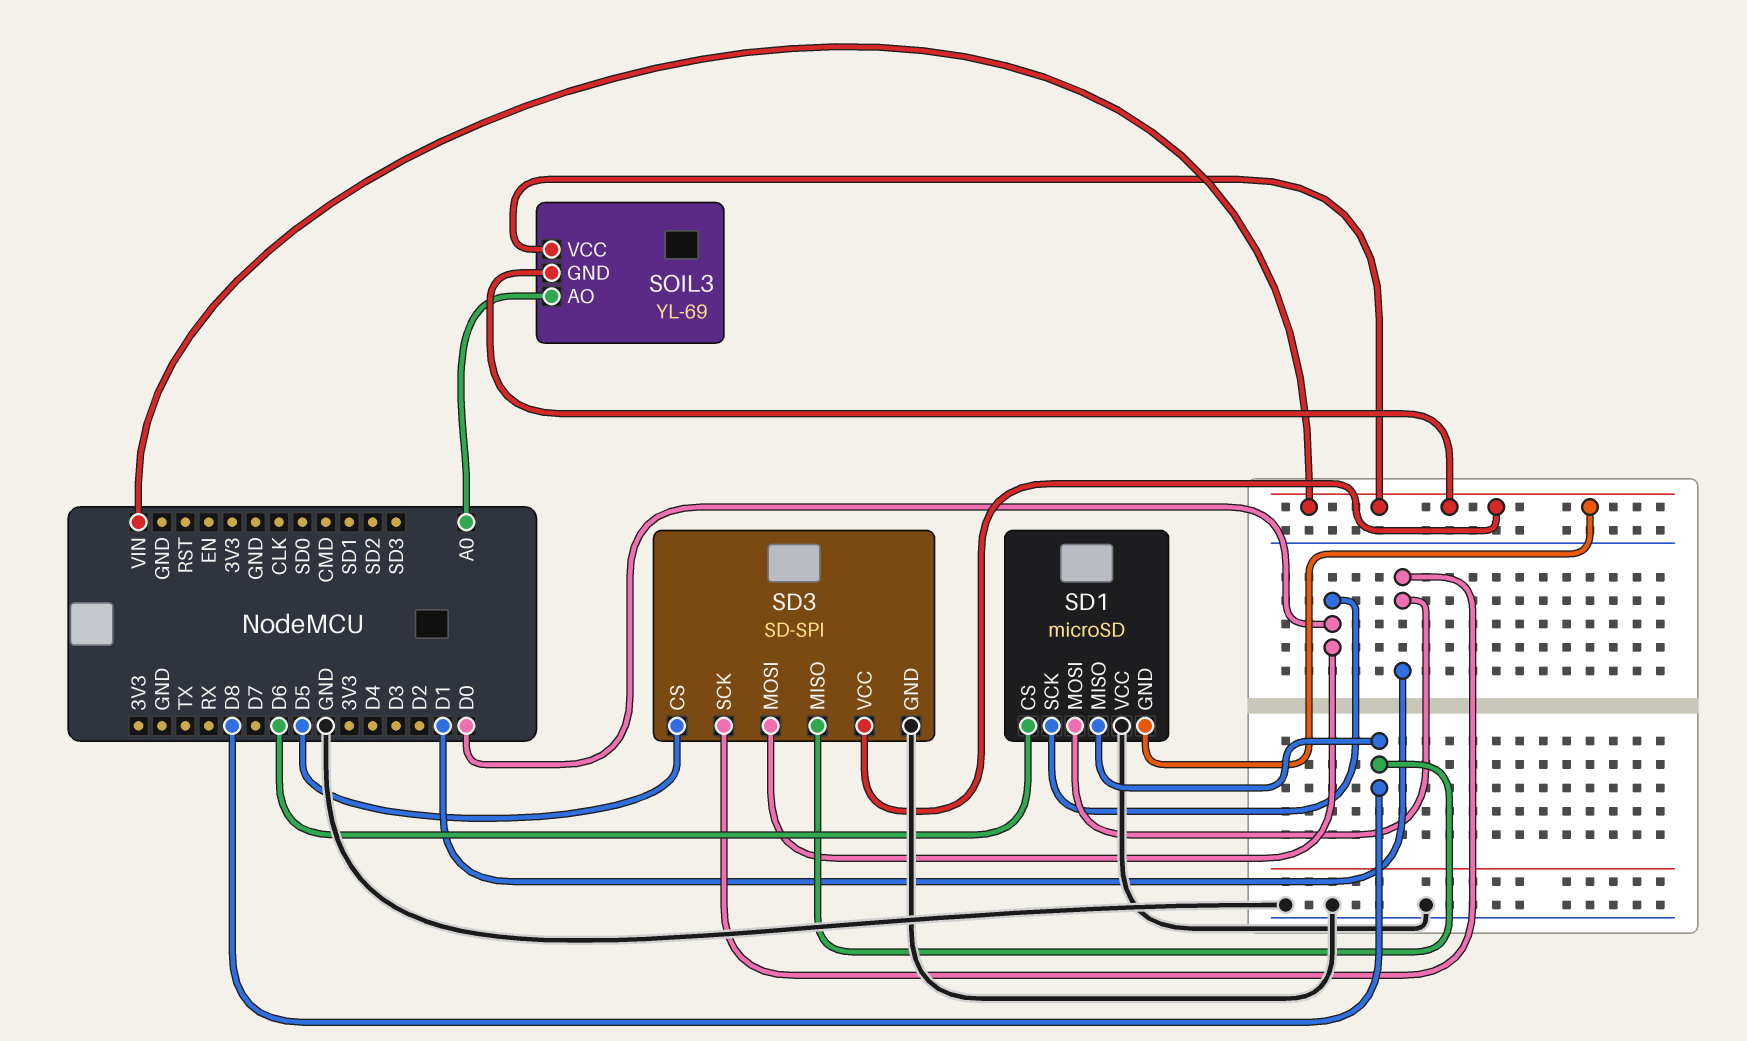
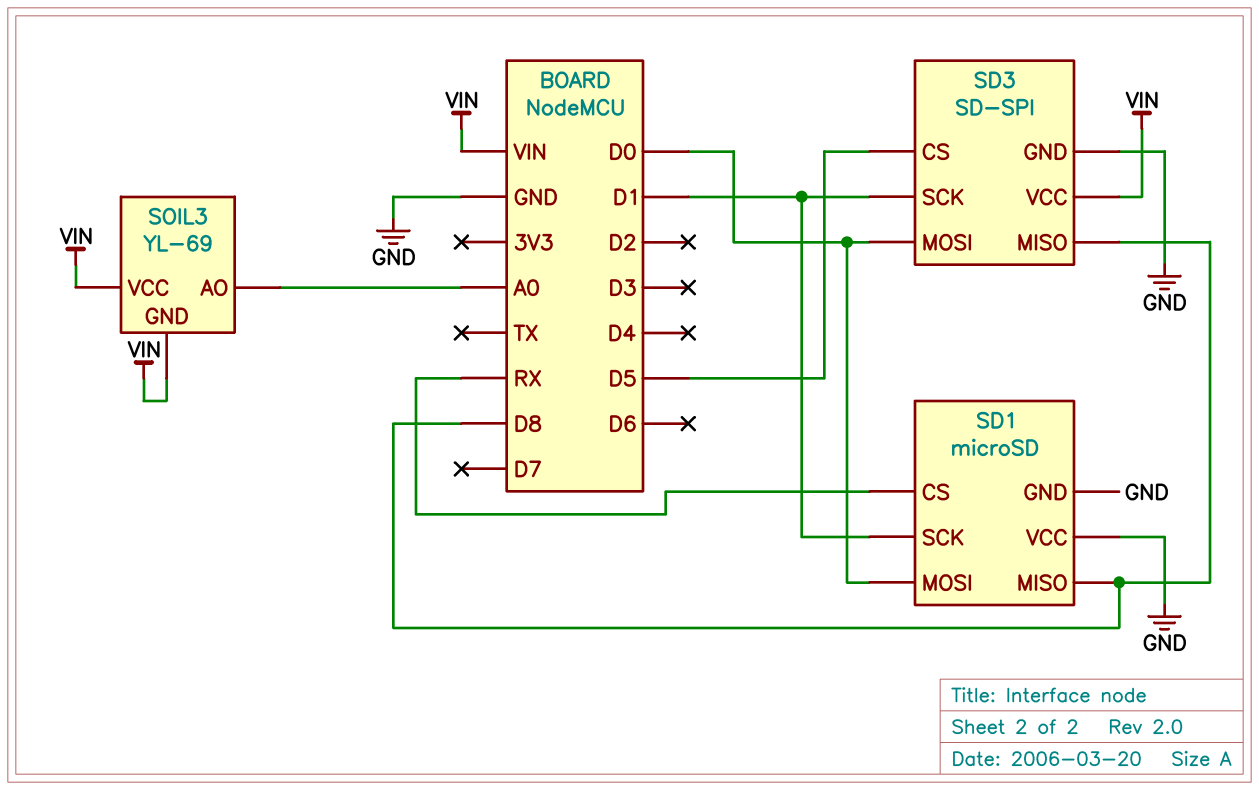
SD1 pin CS: D6 -> RX
SD1 pin GND: VIN -> GND
SD1 pin MOSI: D1 -> D0
SD1 pin SCK: D0 -> D1

